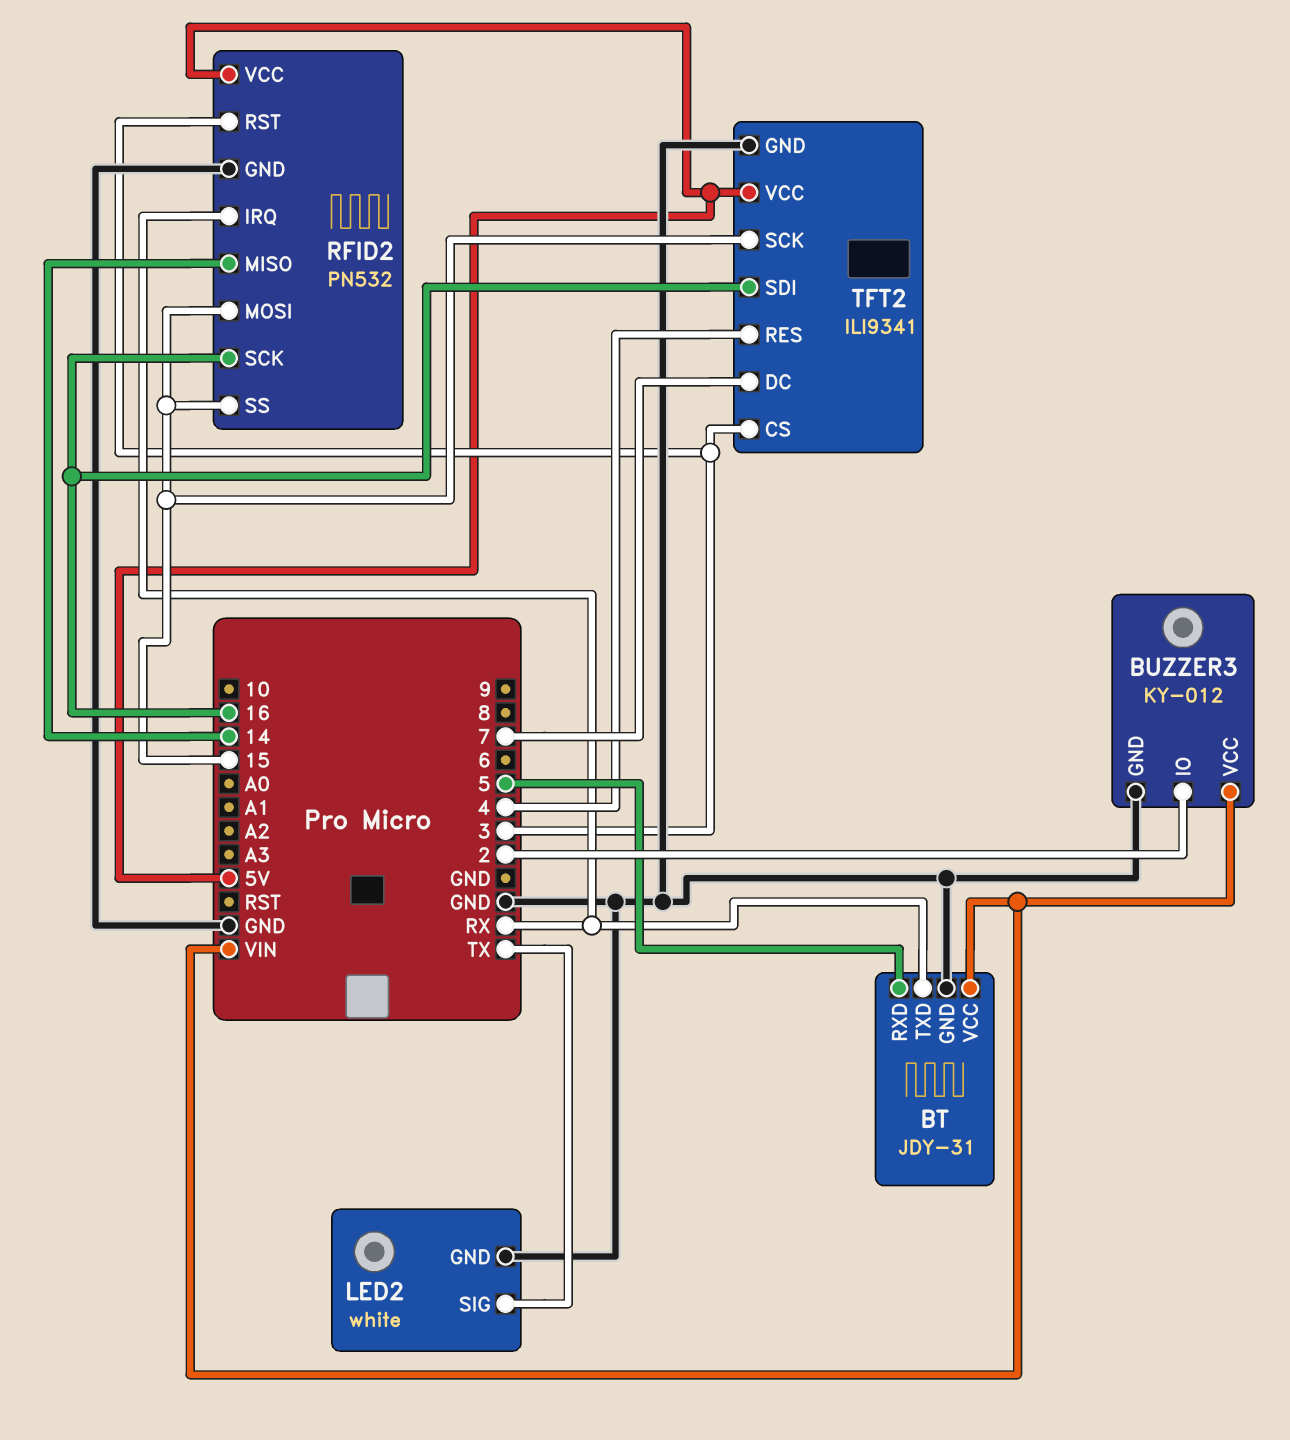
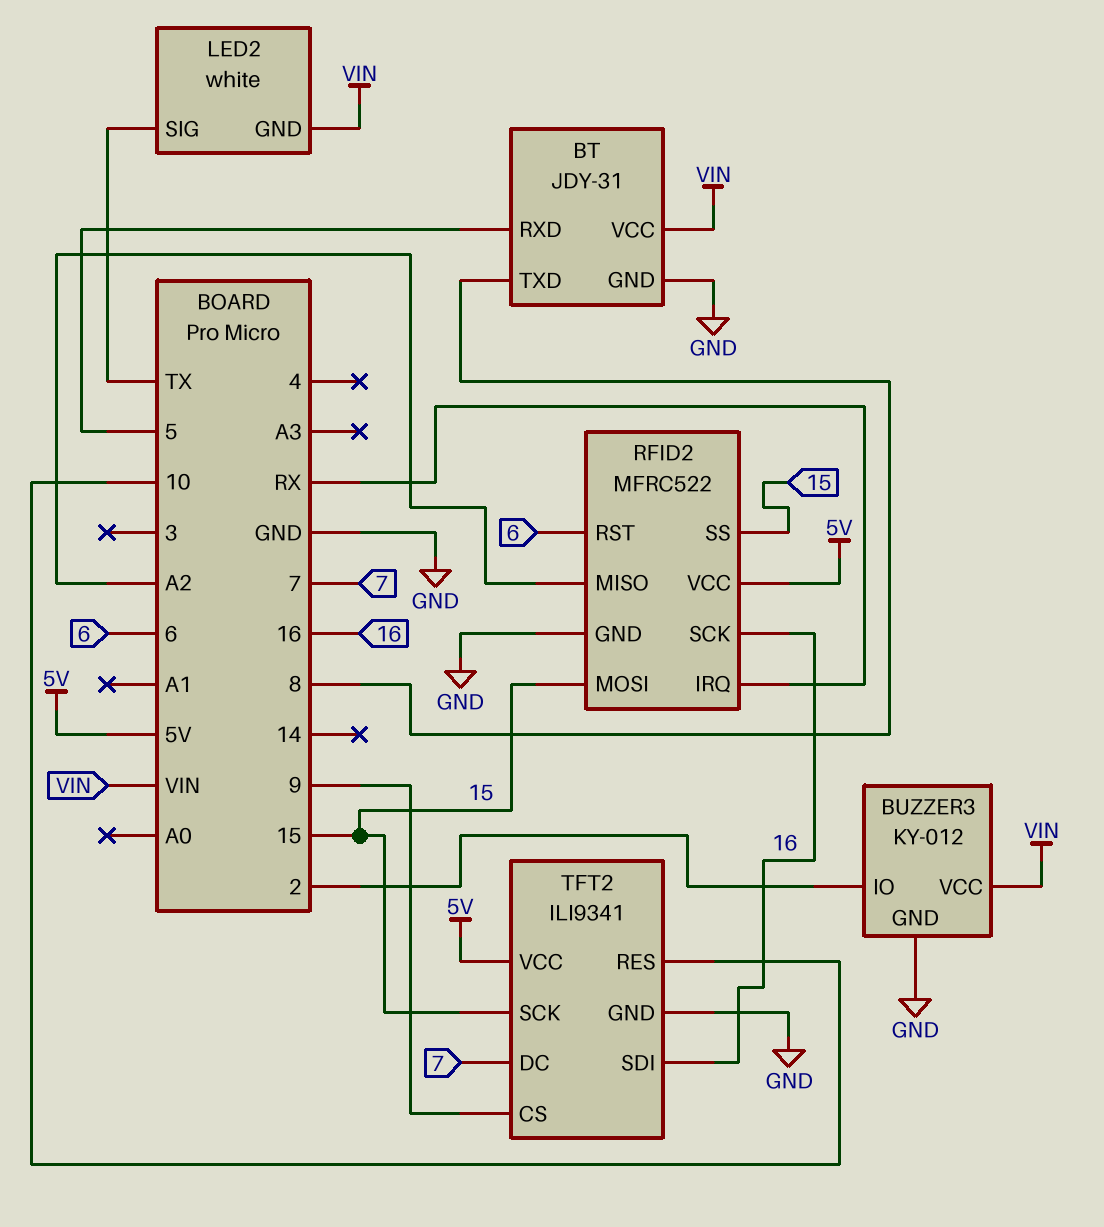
BT pin TXD: RX -> 8
LED2 pin GND: GND -> VIN
RFID2: PN532 -> MFRC522
RFID2 pin MISO: 14 -> A2
RFID2 pin RST: 3 -> 6
TFT2 pin CS: 3 -> 9
TFT2 pin RES: 4 -> 10

